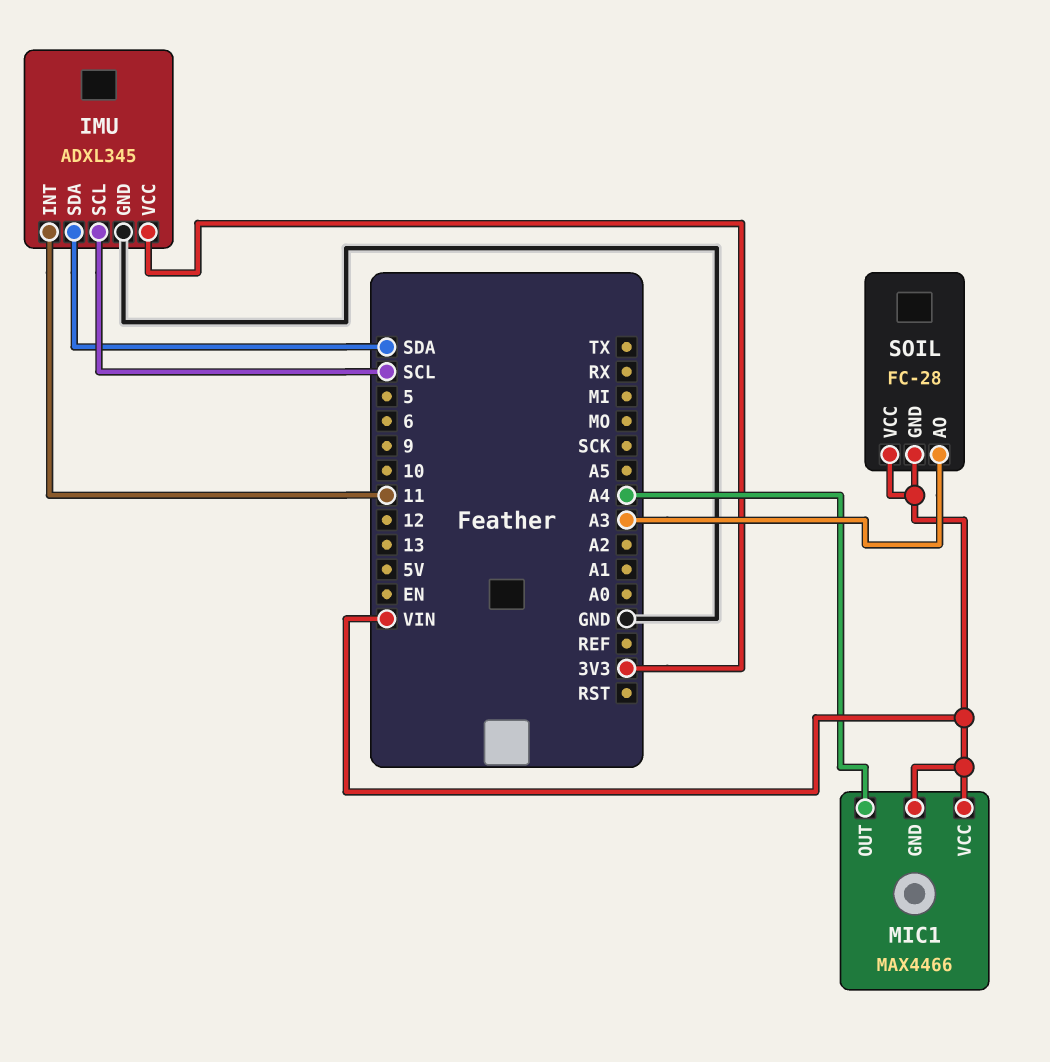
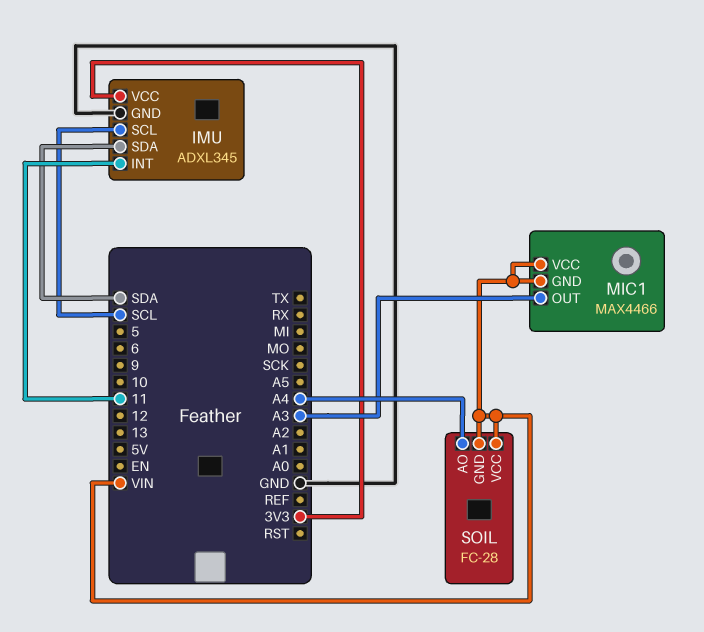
MIC1 pin OUT: A4 -> A3
SOIL pin AO: A3 -> A4

